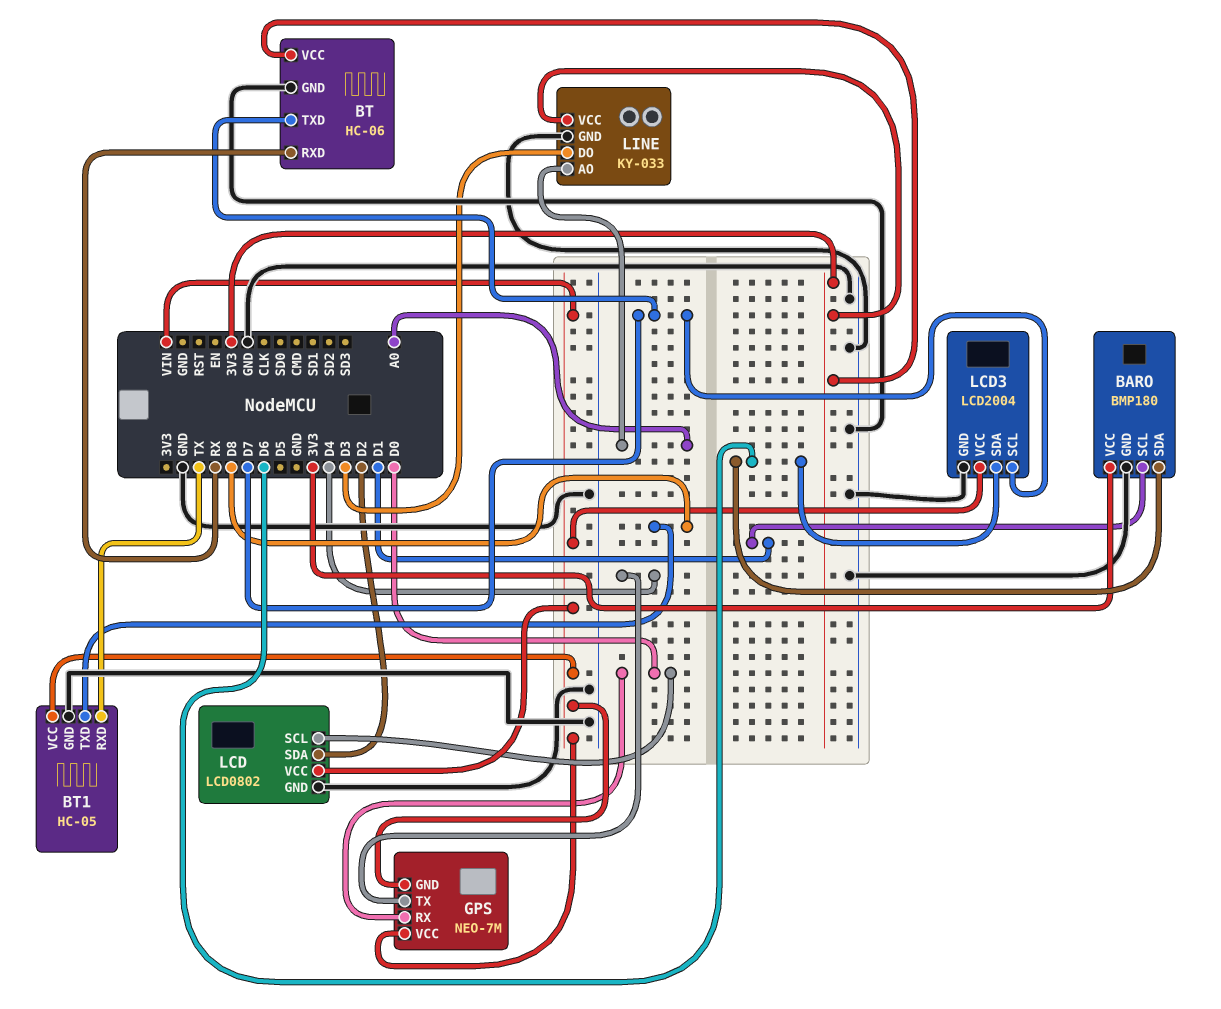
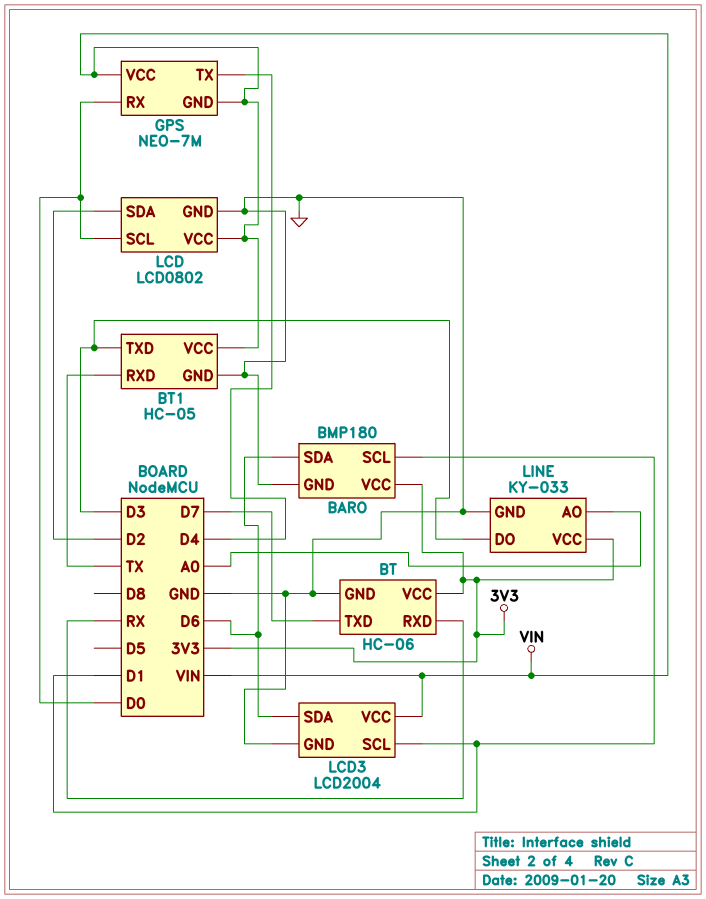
BT1 pin TXD: D8 -> D3
LCD3 pin SCL: D7 -> D1

